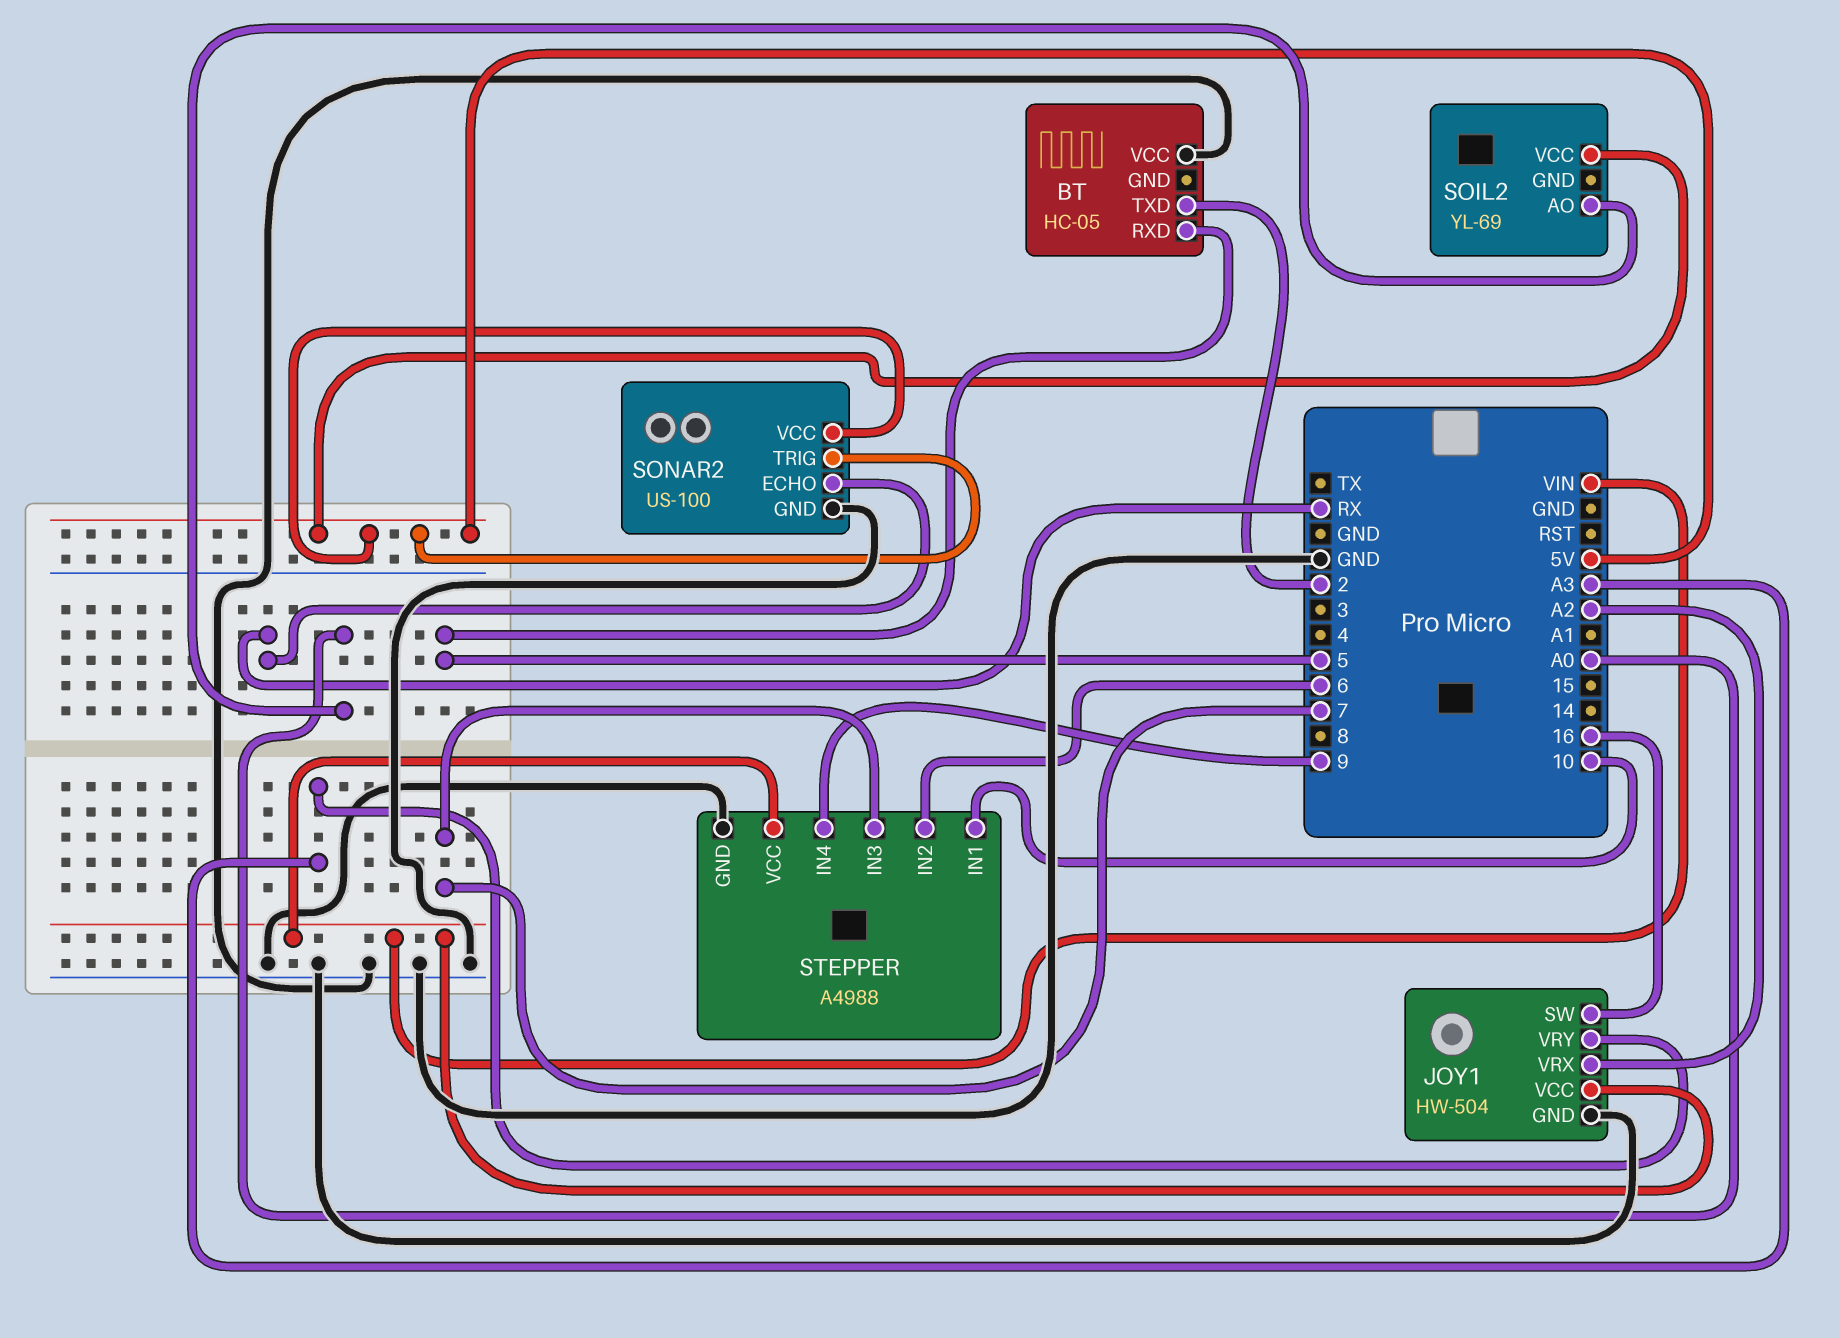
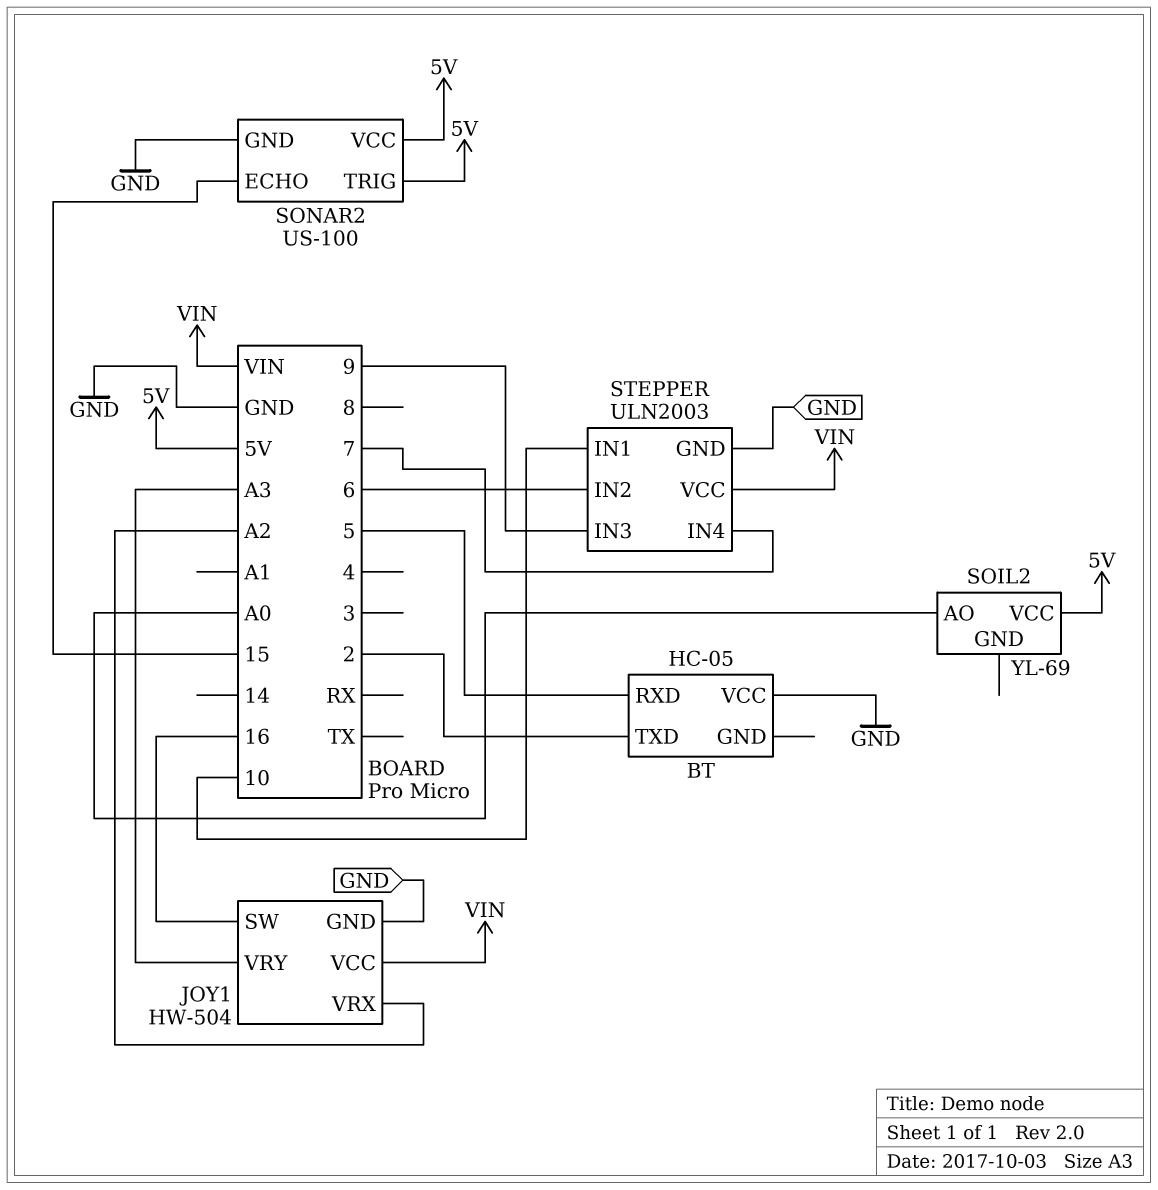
SONAR2 pin ECHO: RX -> 15
STEPPER: A4988 -> ULN2003
STEPPER pin IN3: 7 -> 9
STEPPER pin IN4: 9 -> 7

